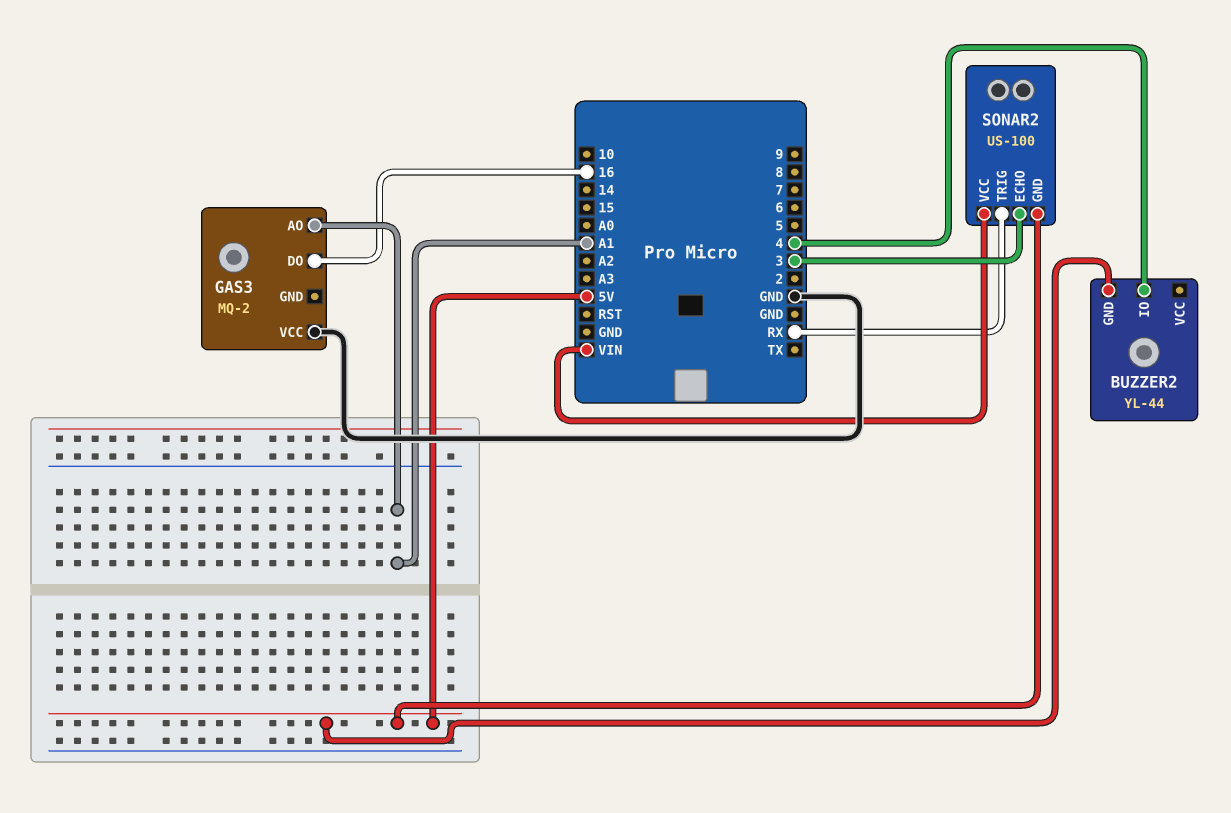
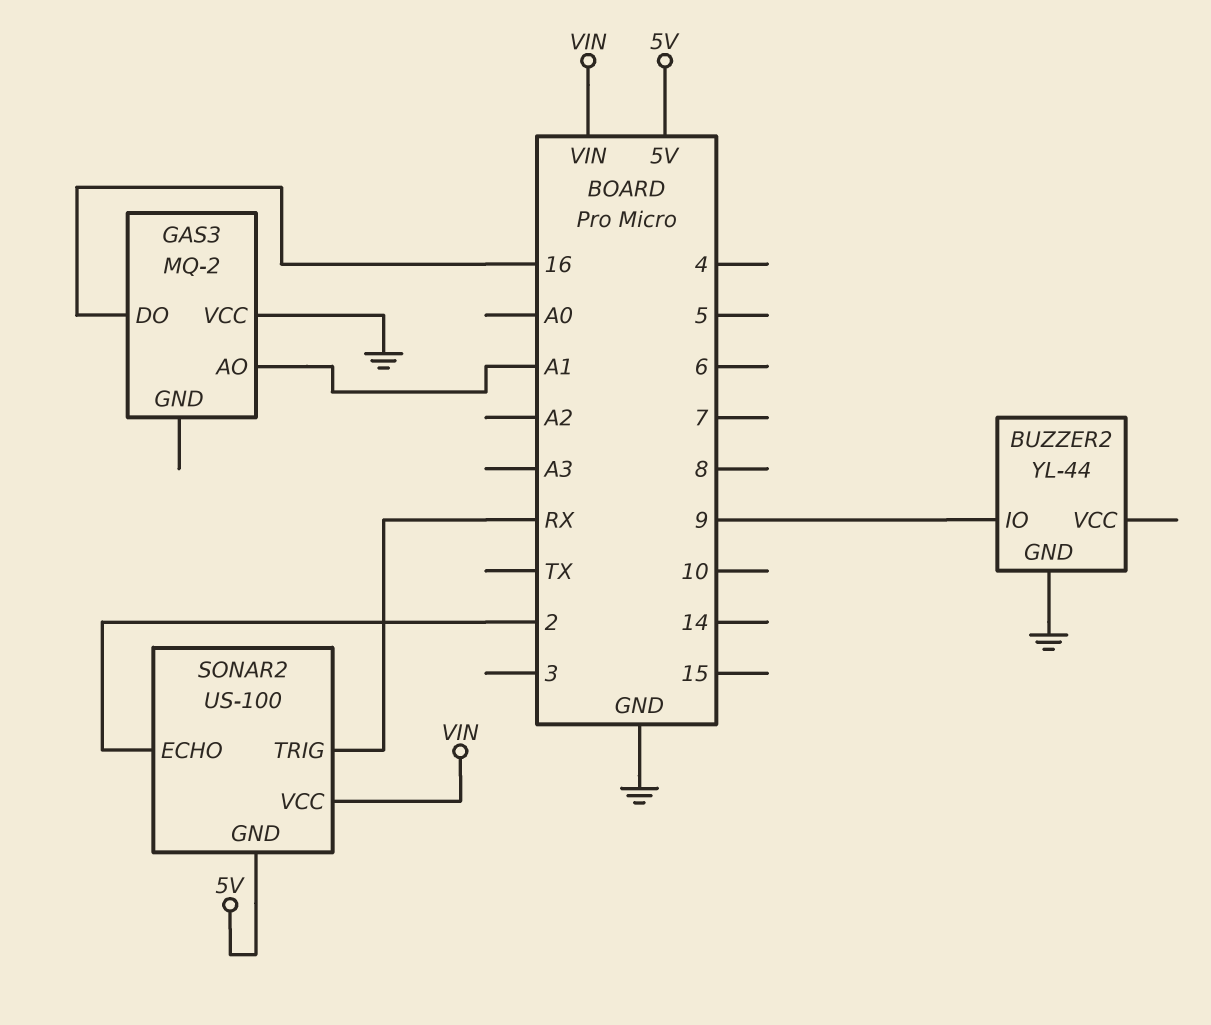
BUZZER2 pin GND: 5V -> GND
BUZZER2 pin IO: 4 -> 9
SONAR2 pin ECHO: 3 -> 2

